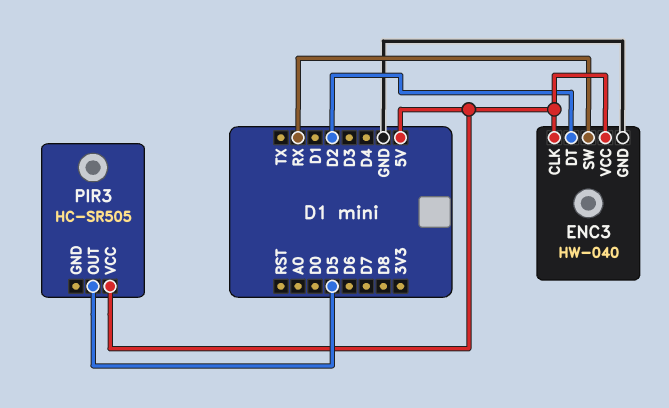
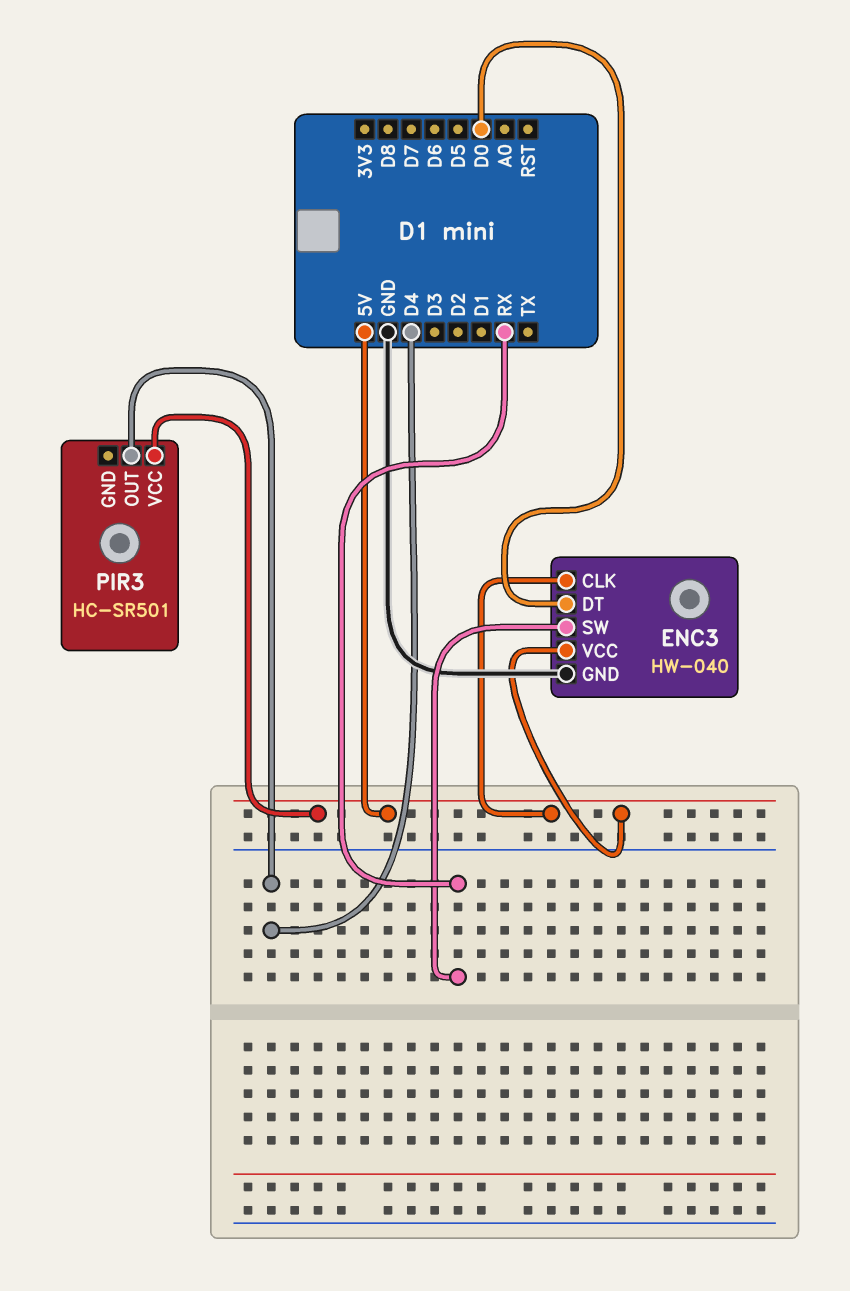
ENC3 pin DT: D2 -> D0
PIR3: HC-SR505 -> HC-SR501
PIR3 pin OUT: D5 -> D4

